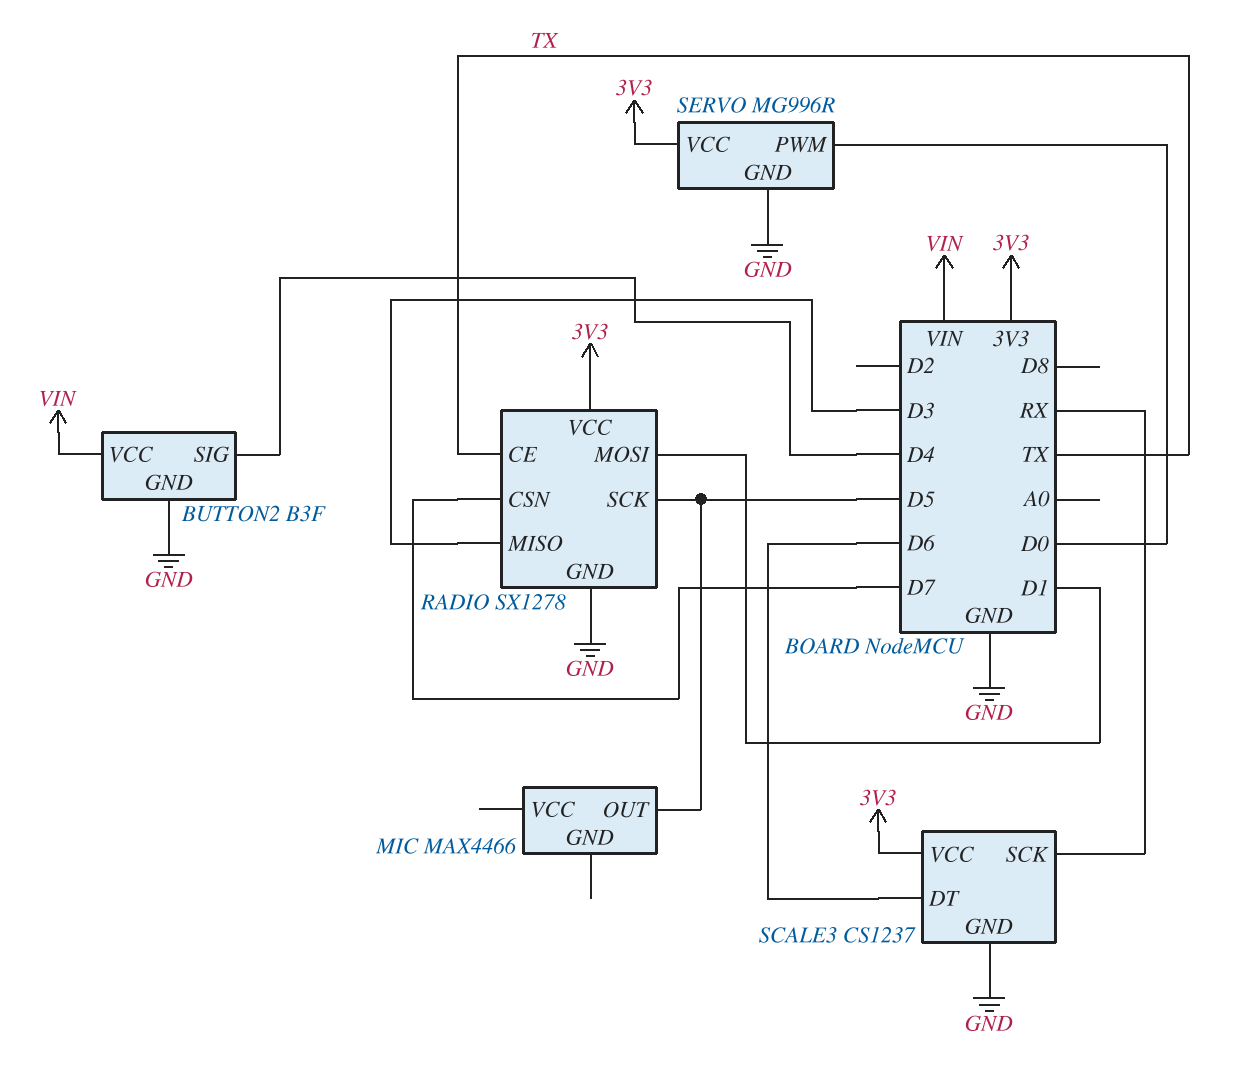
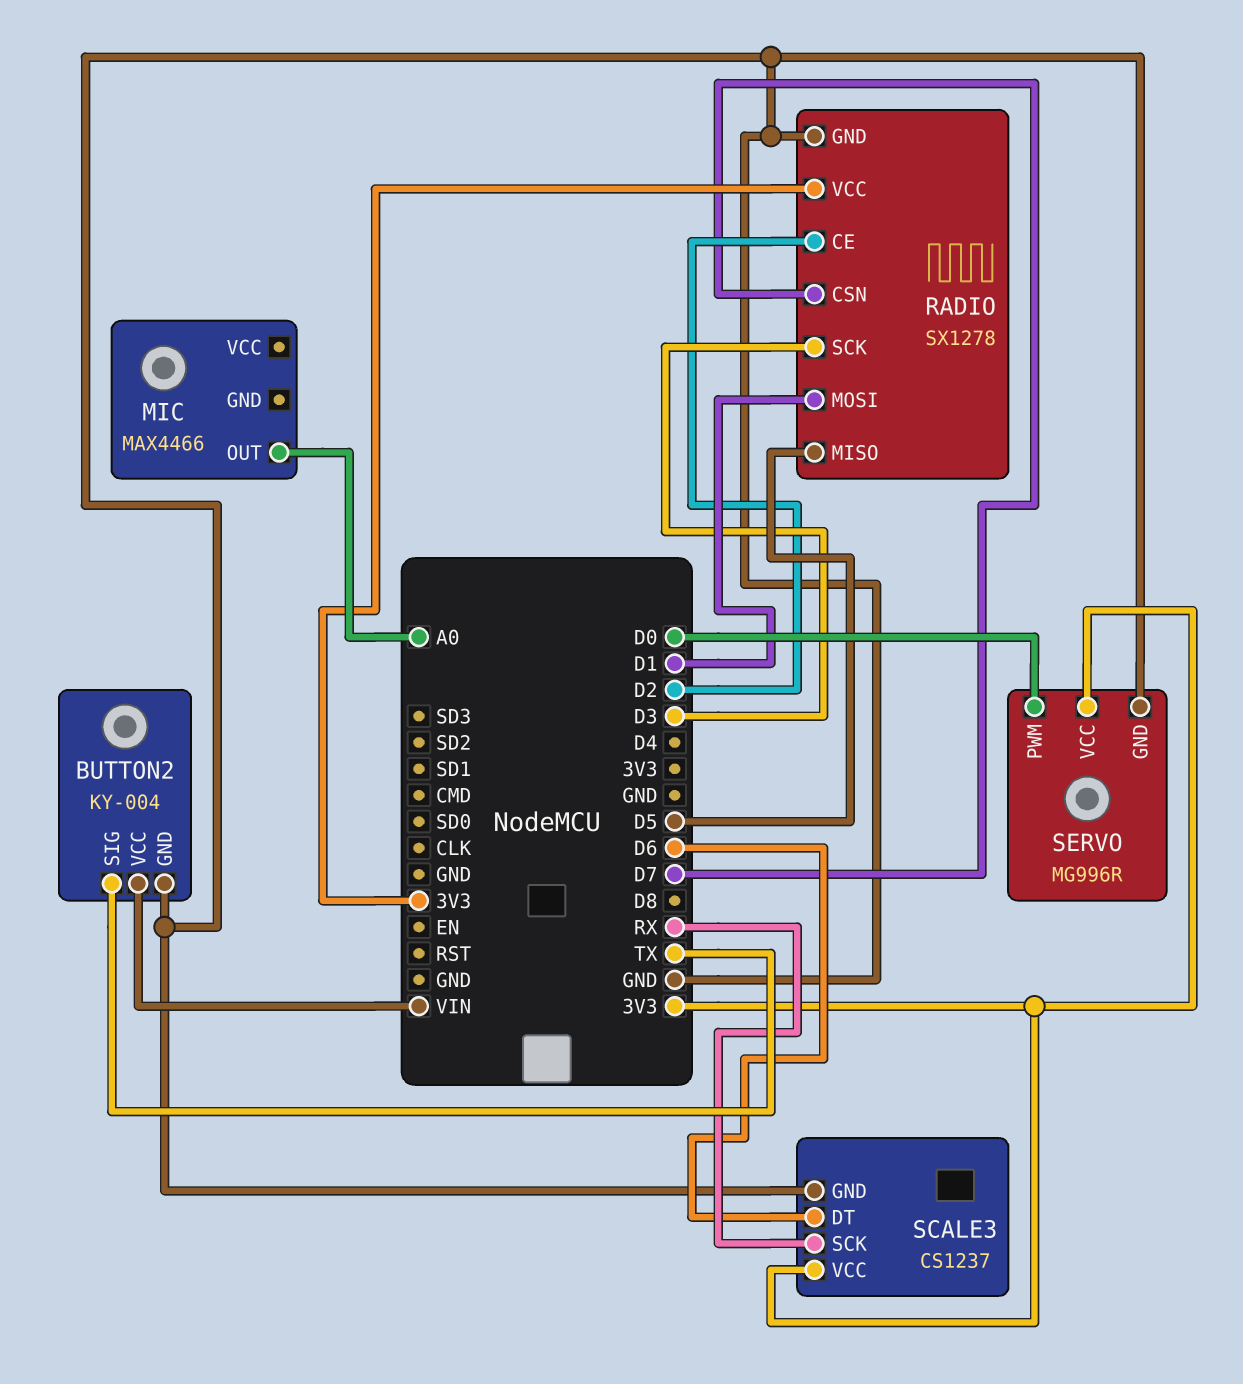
BUTTON2: B3F -> KY-004
BUTTON2 pin SIG: D4 -> TX
MIC pin OUT: D5 -> A0
RADIO pin CE: TX -> D2
RADIO pin MISO: D3 -> D5
RADIO pin SCK: D5 -> D3

